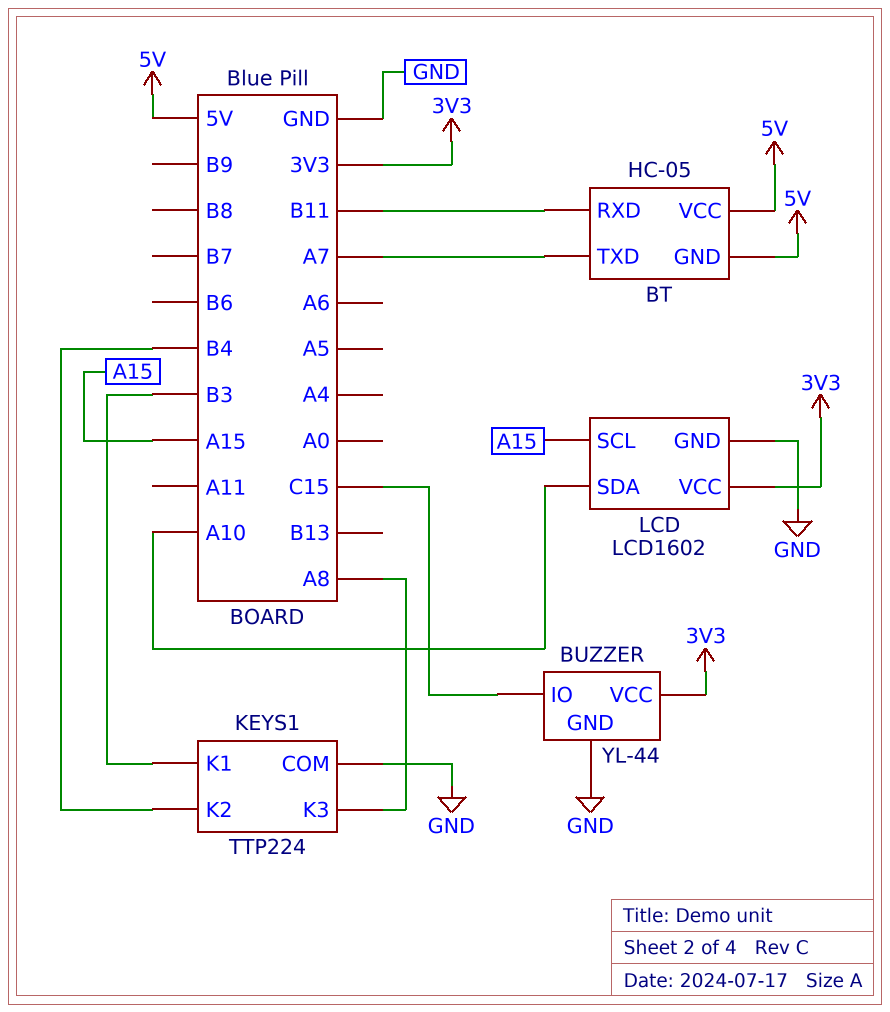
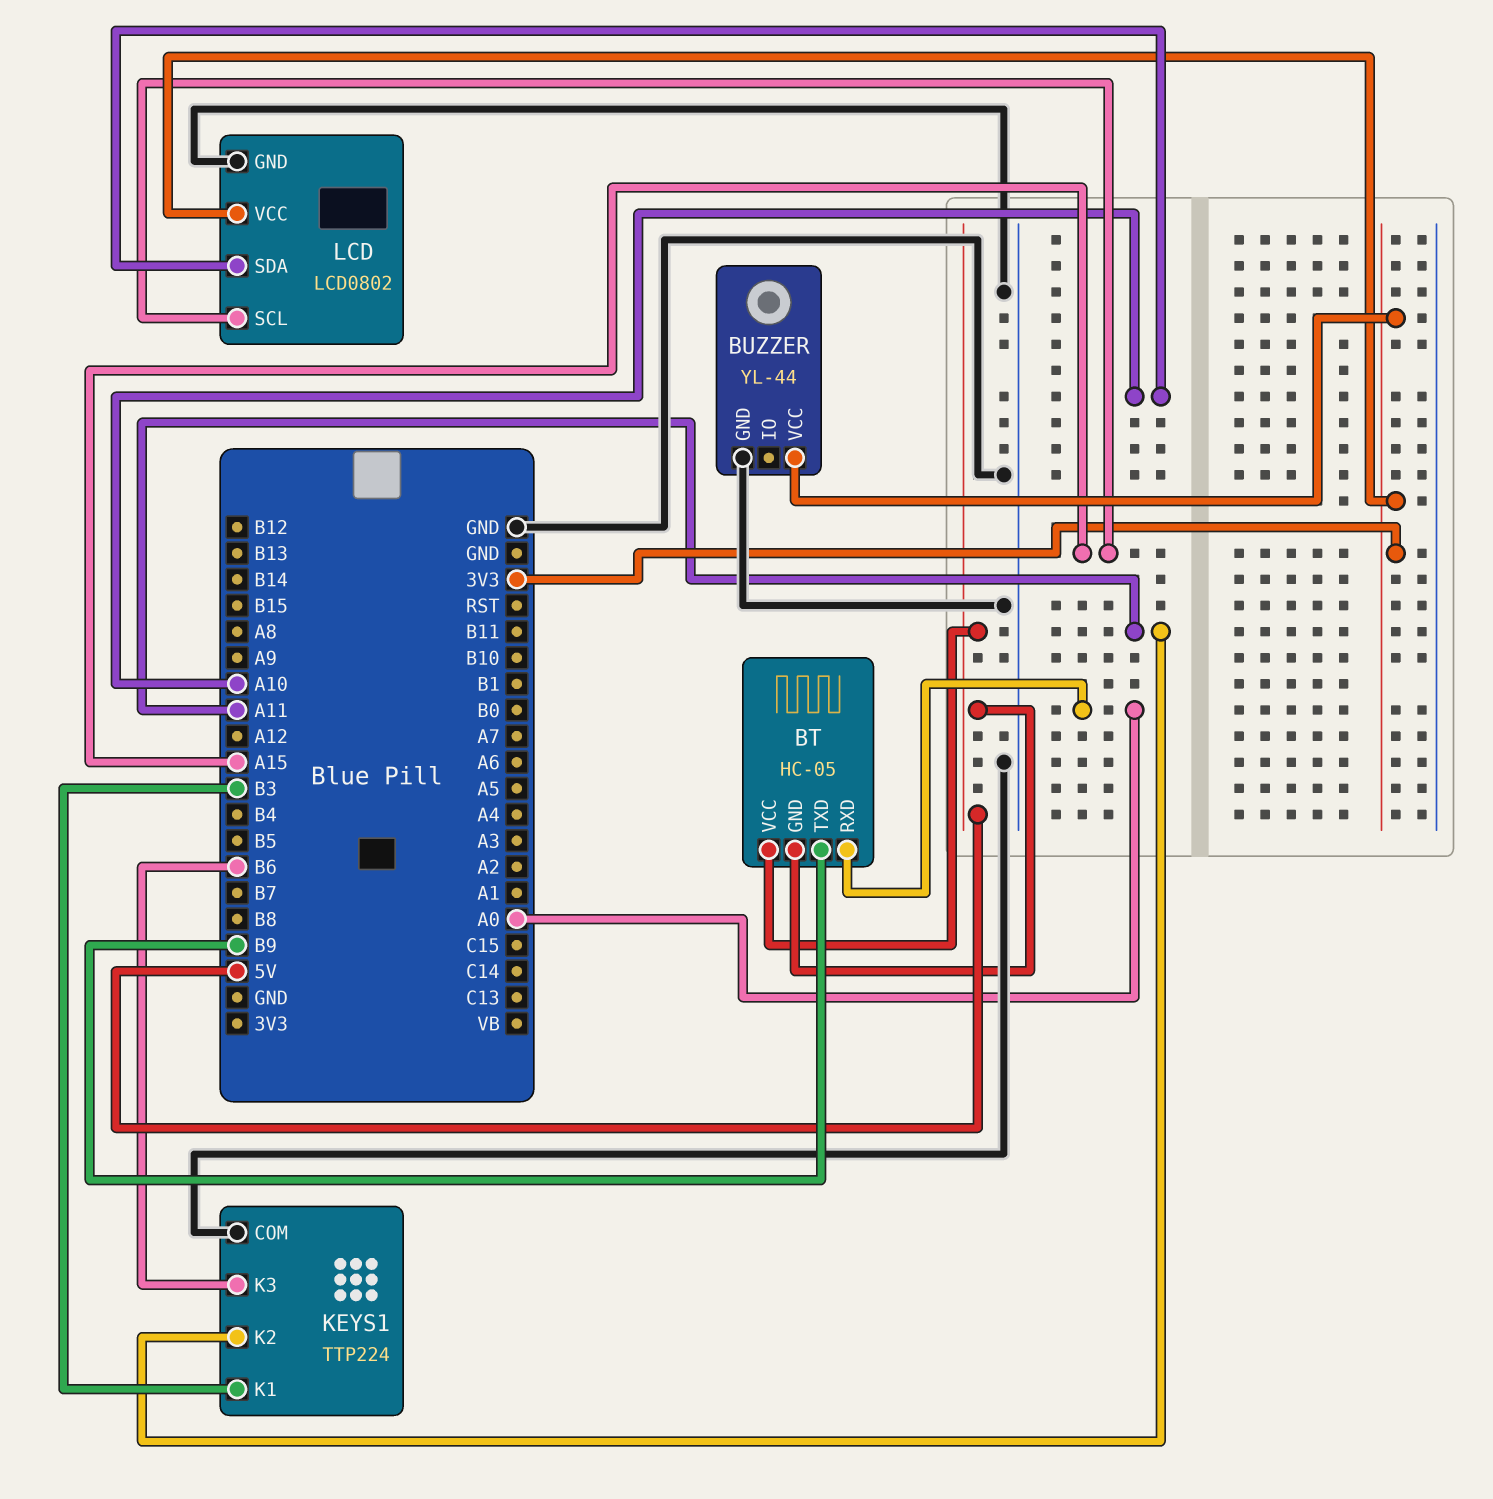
BT pin RXD: B11 -> A0
BT pin TXD: A7 -> B9
BUZZER pin IO: C15 -> none
KEYS1 pin K2: B4 -> A11
KEYS1 pin K3: A8 -> B6
LCD: LCD1602 -> LCD0802

